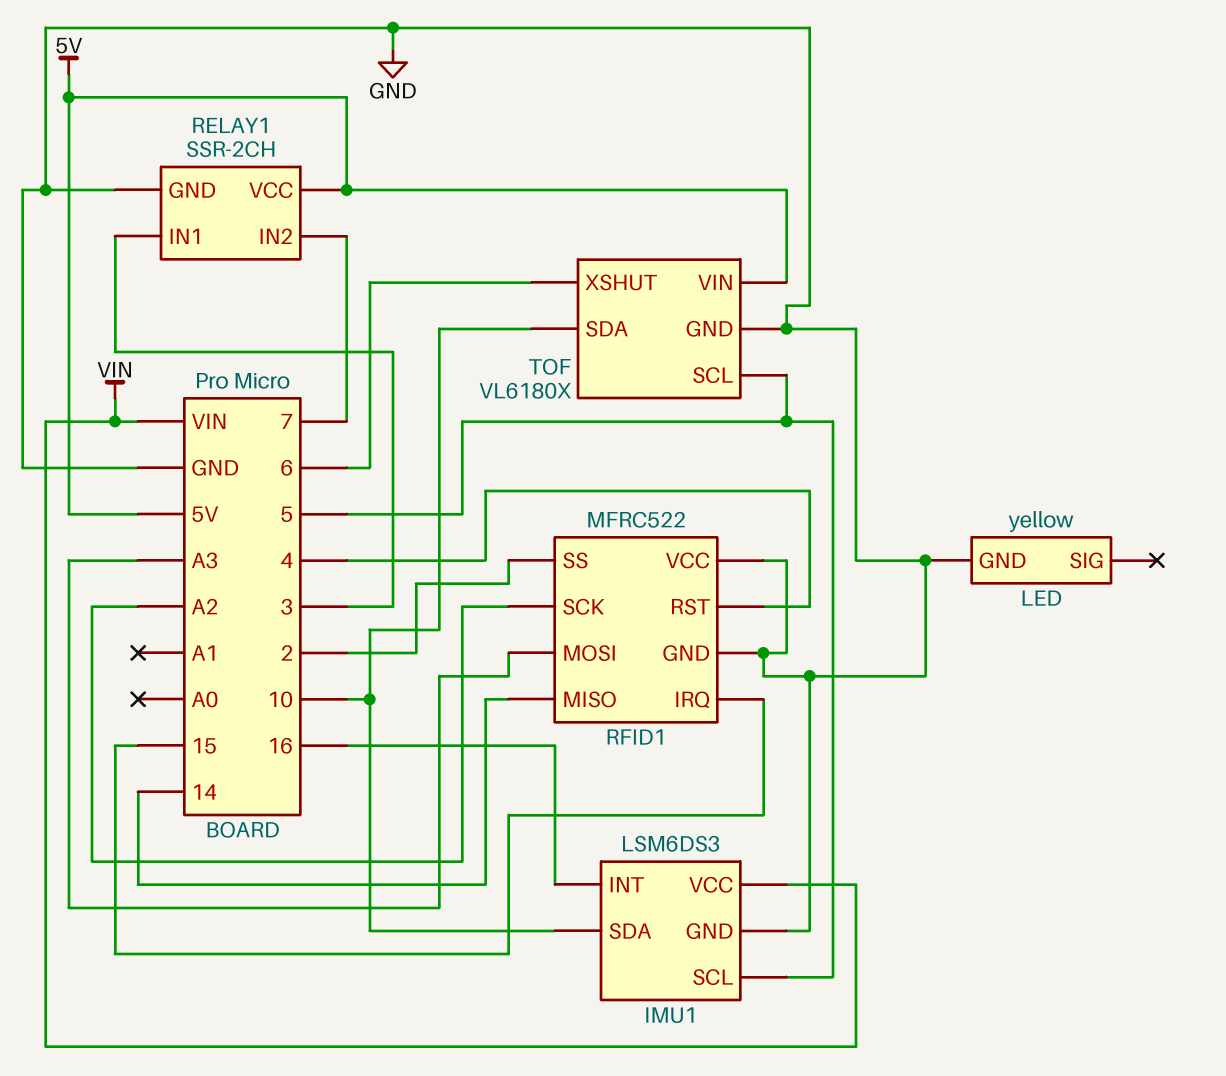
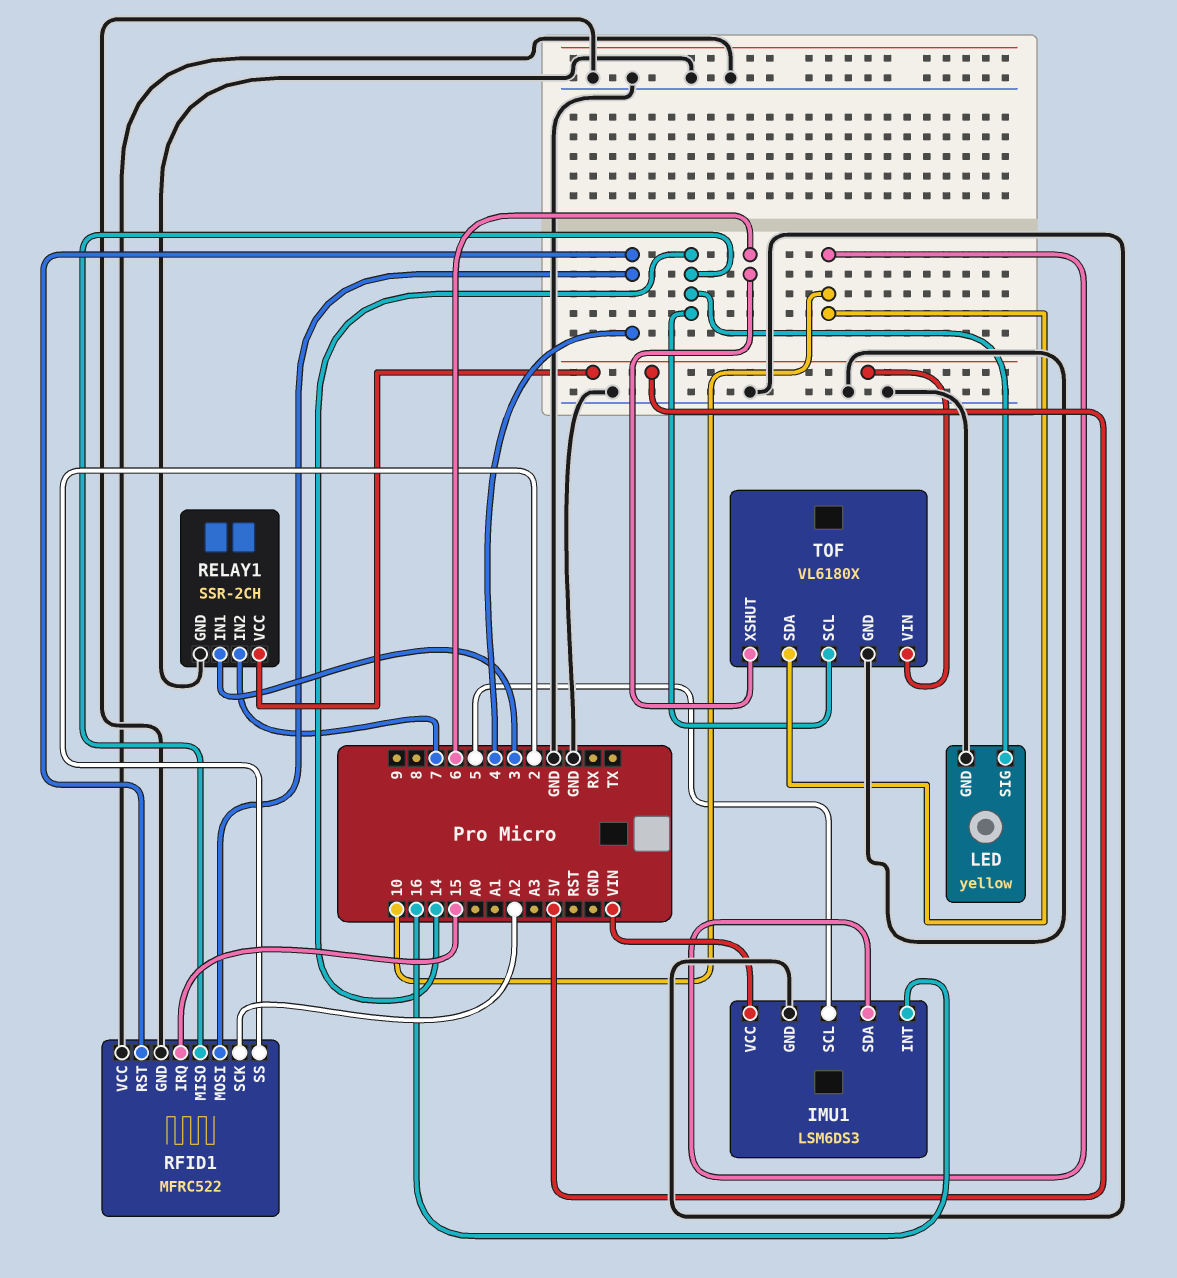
LED pin SIG: none -> 14
RFID1 pin MOSI: A3 -> 4
TOF pin SCL: 5 -> 14

